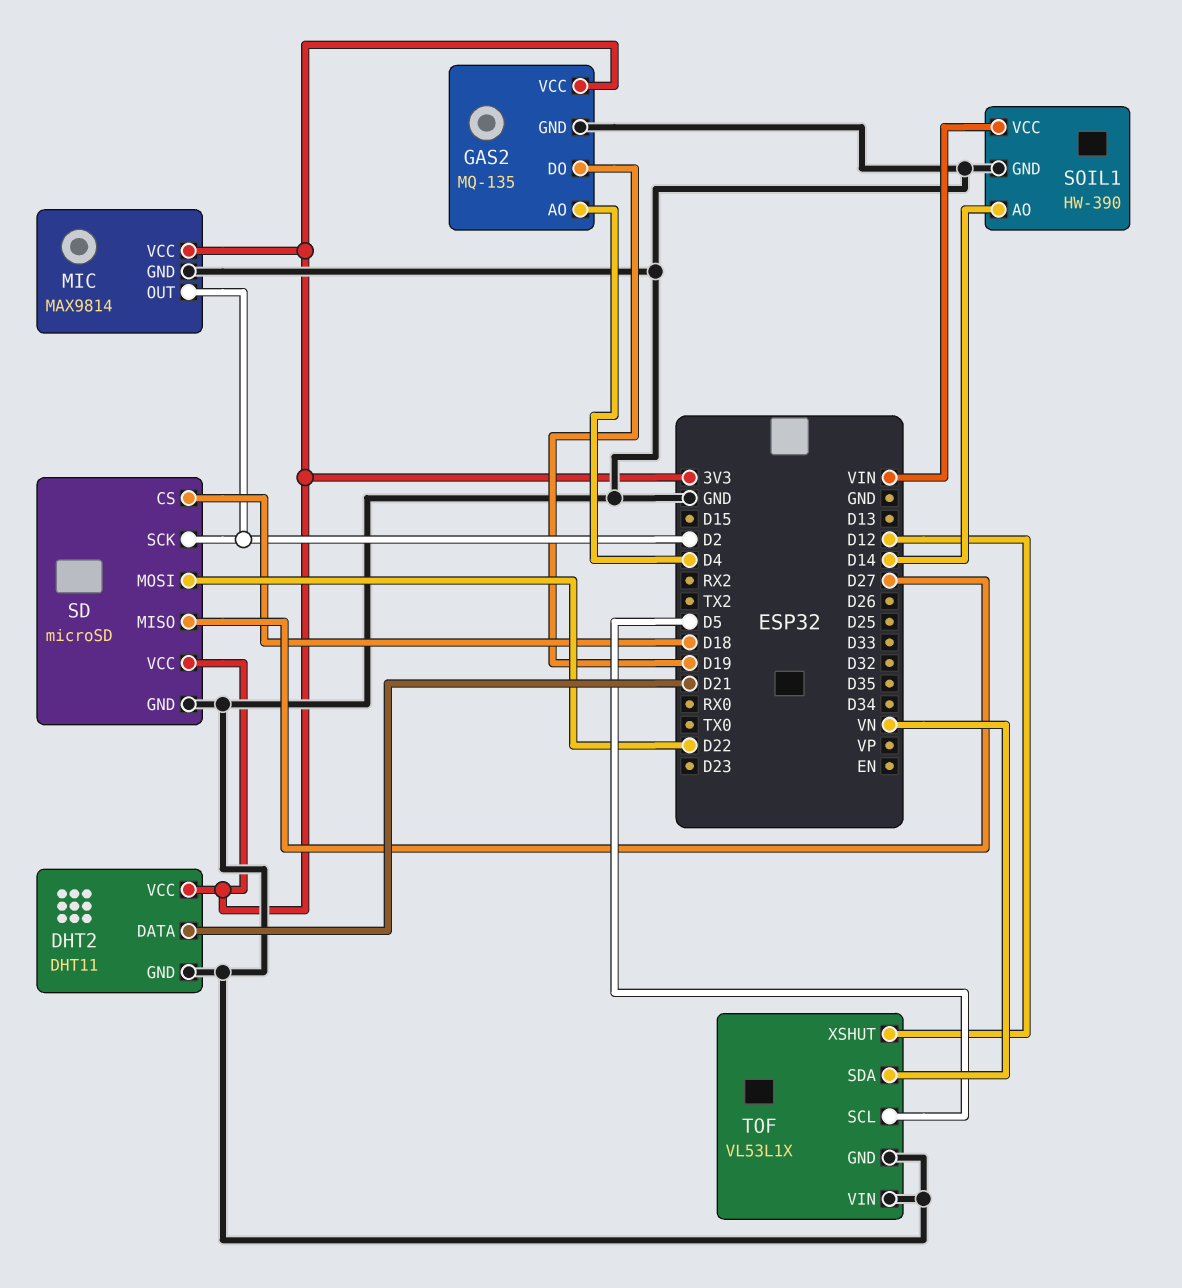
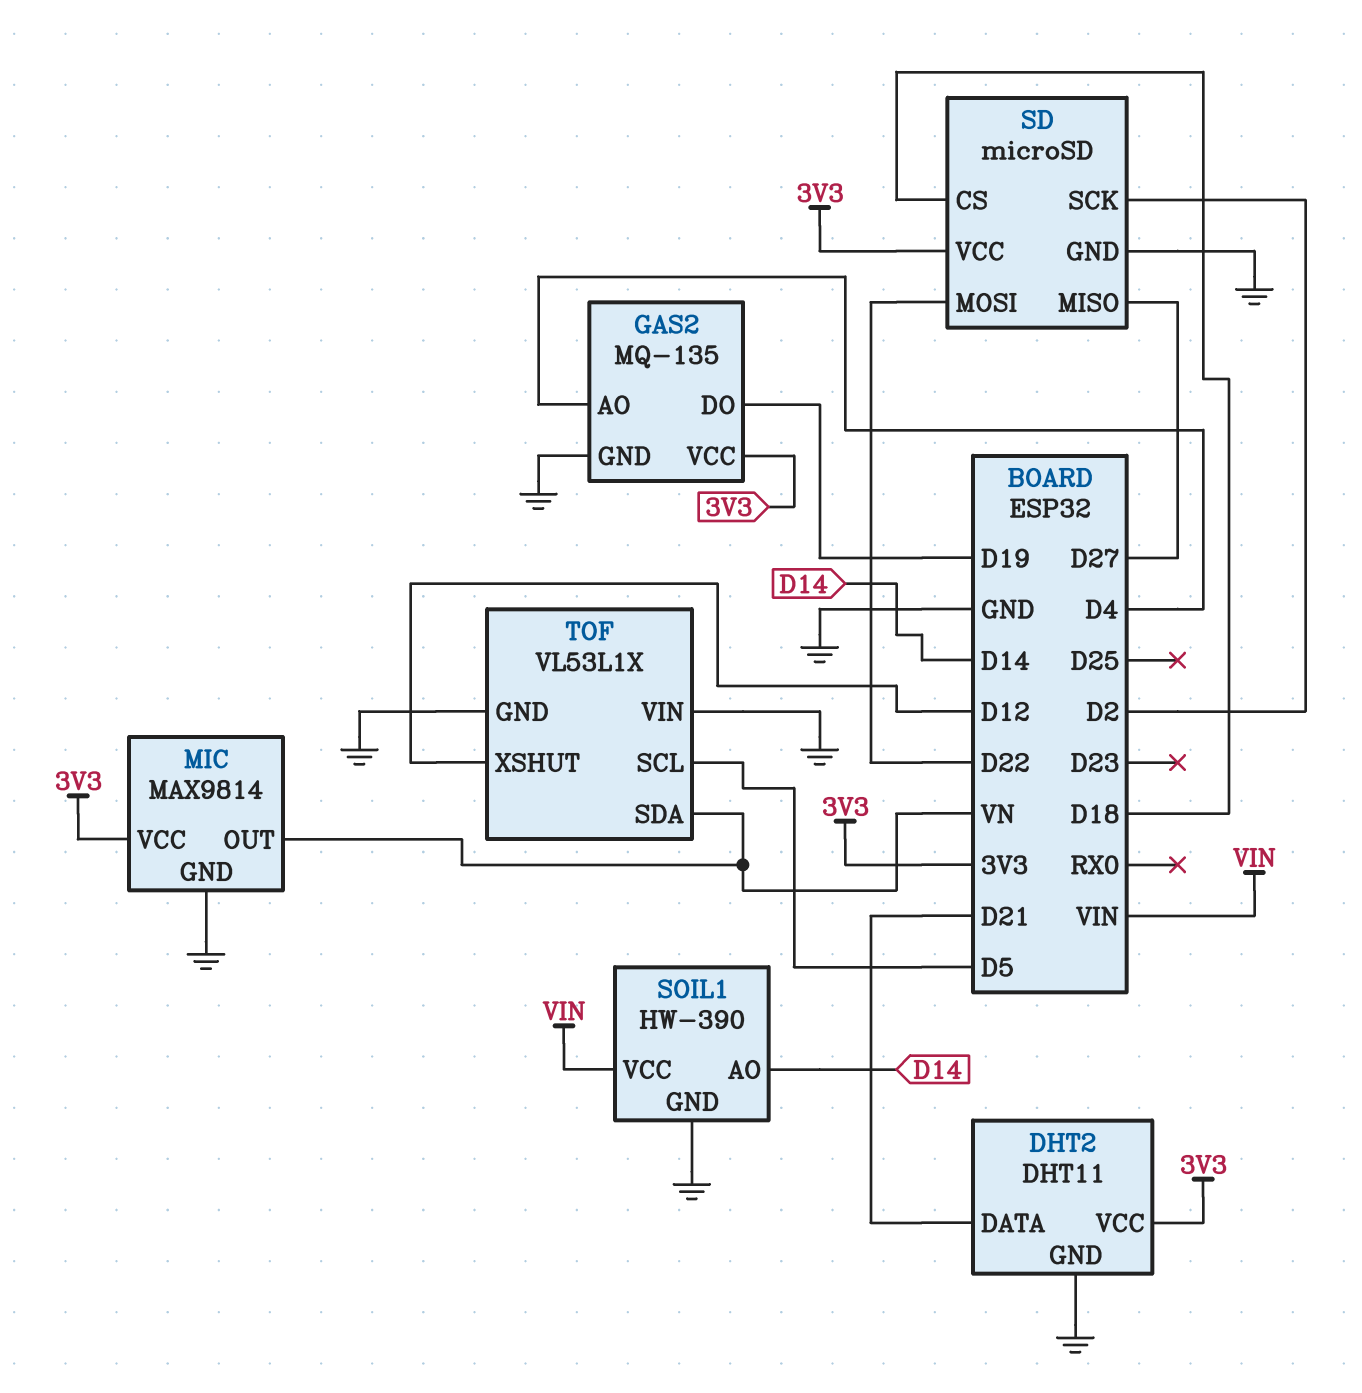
MIC pin OUT: D2 -> VN

